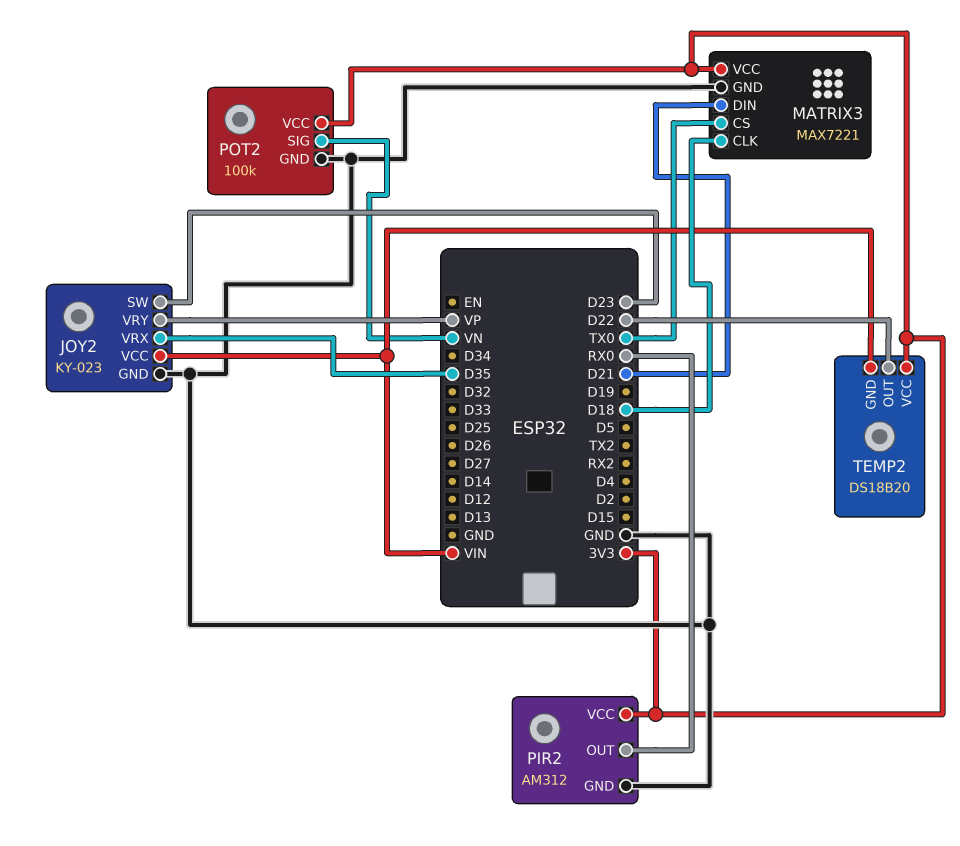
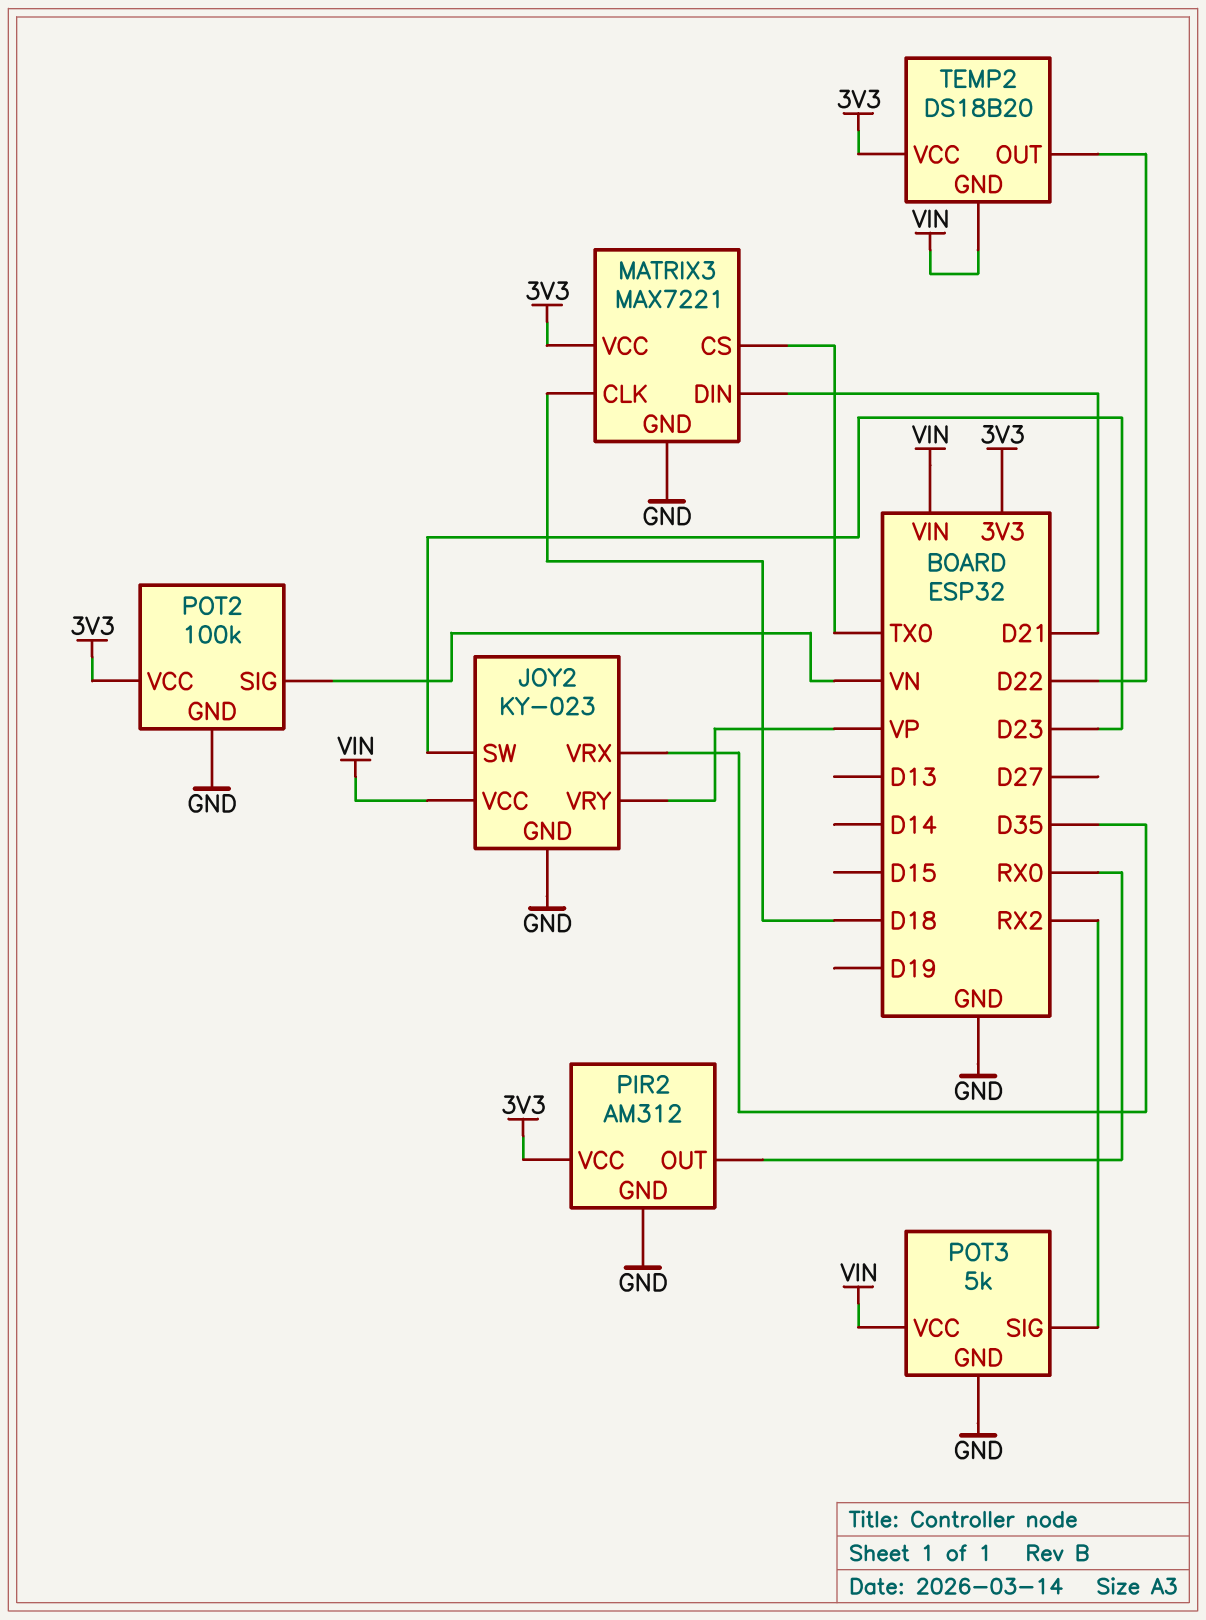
POT3: none -> 5k
POT3 pin GND: none -> GND
POT3 pin SIG: none -> RX2
POT3 pin VCC: none -> VIN

